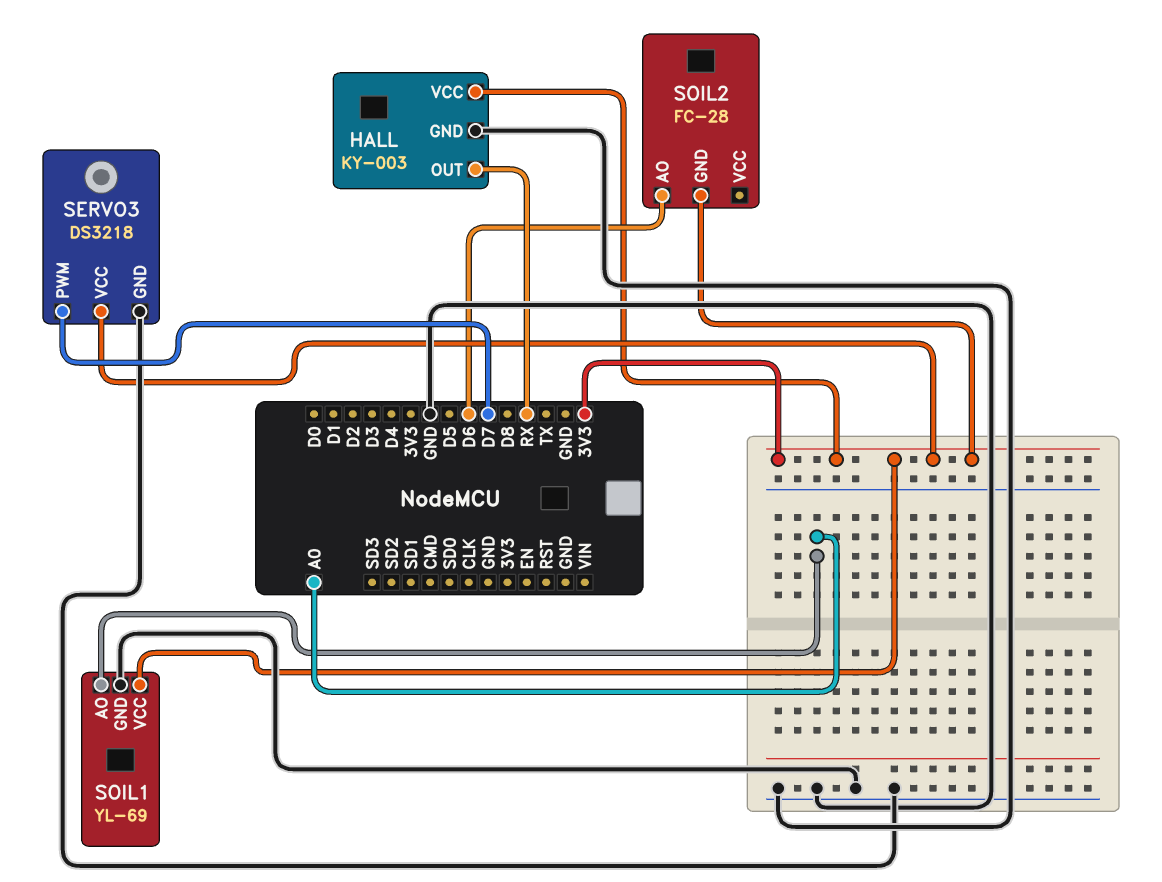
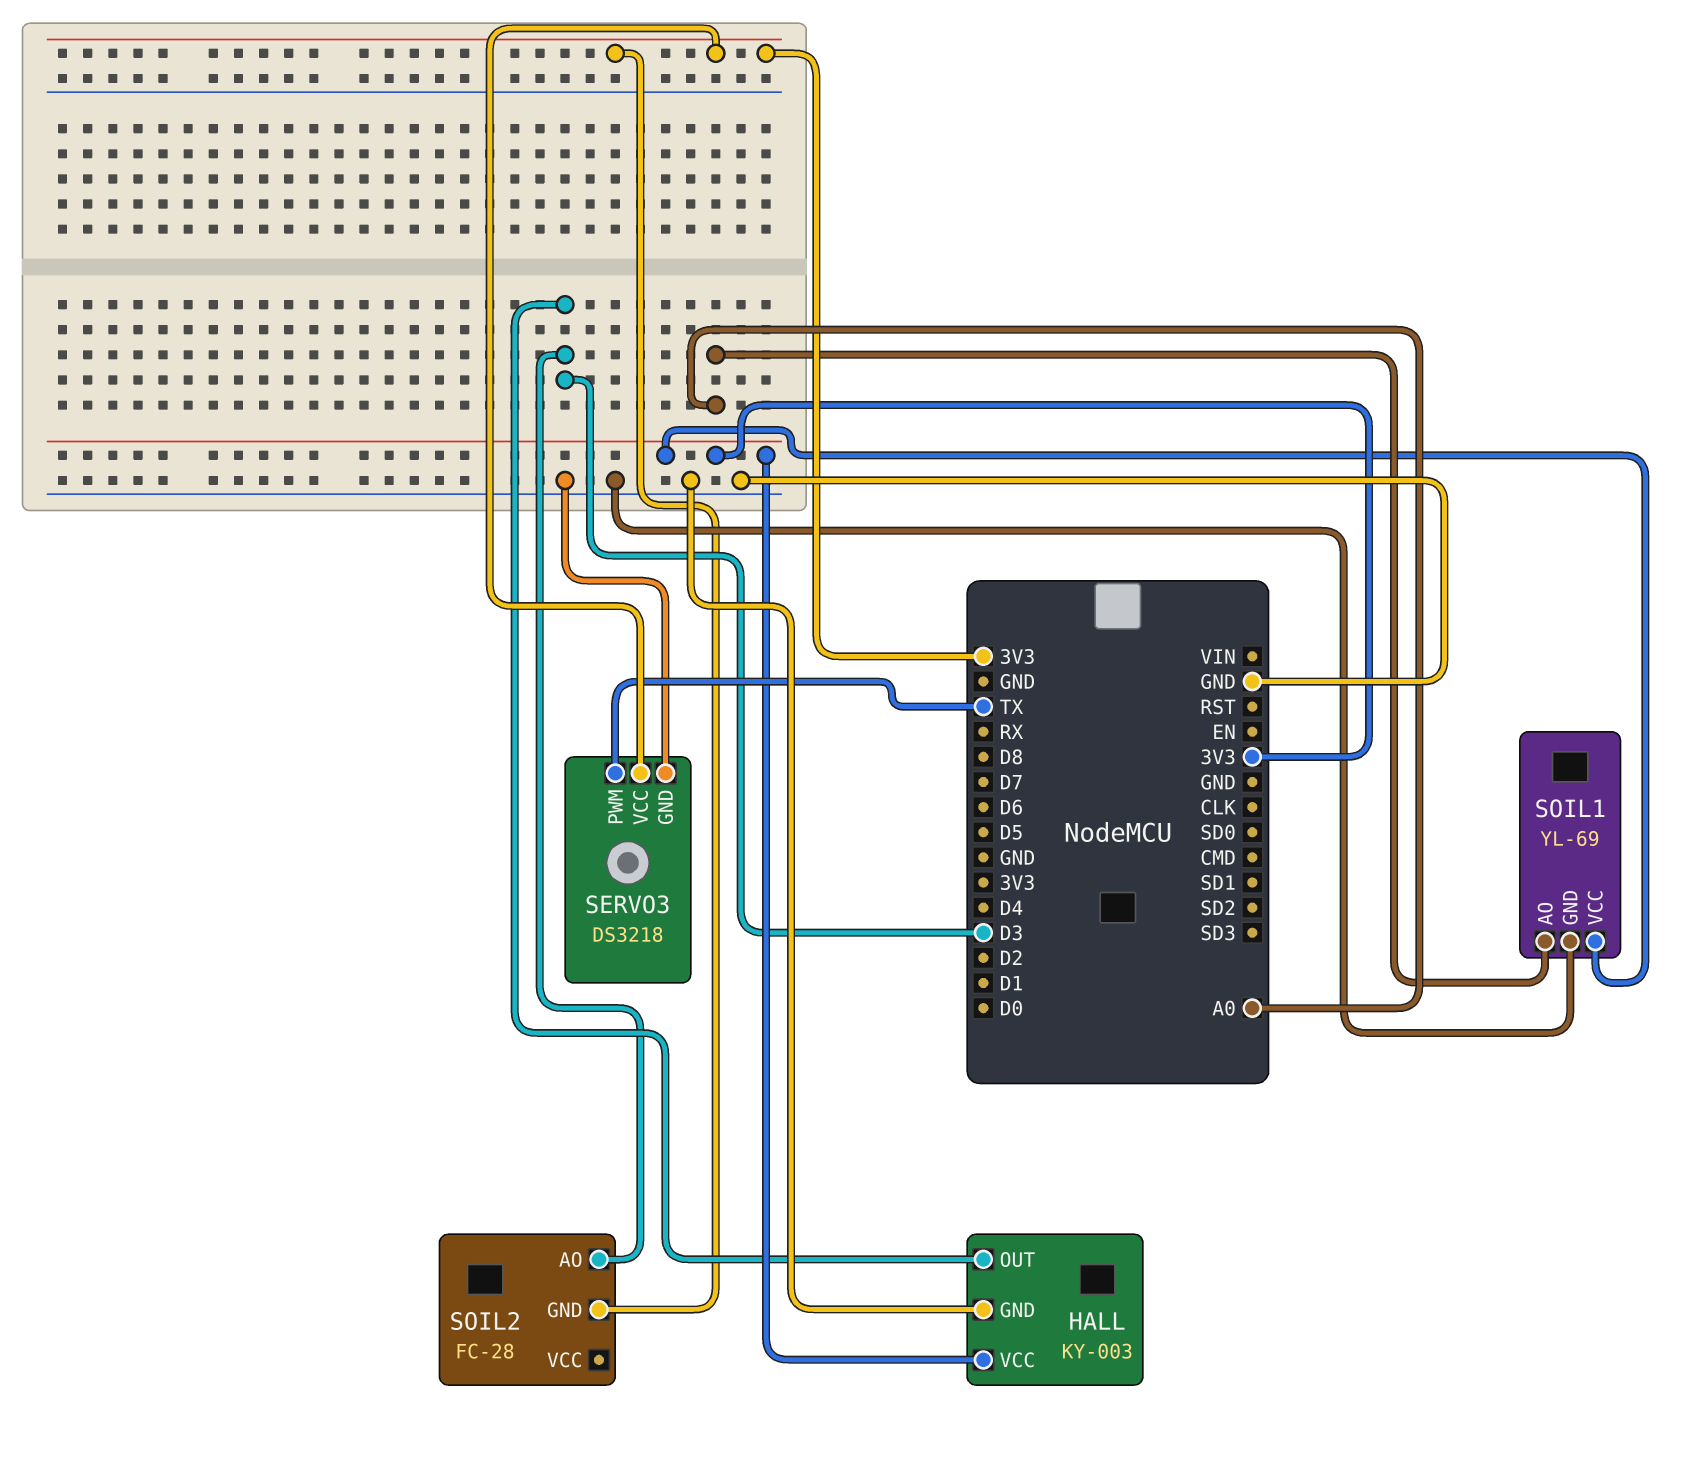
HALL pin OUT: RX -> D3
SERVO3 pin PWM: D7 -> TX
SOIL2 pin AO: D6 -> D3

